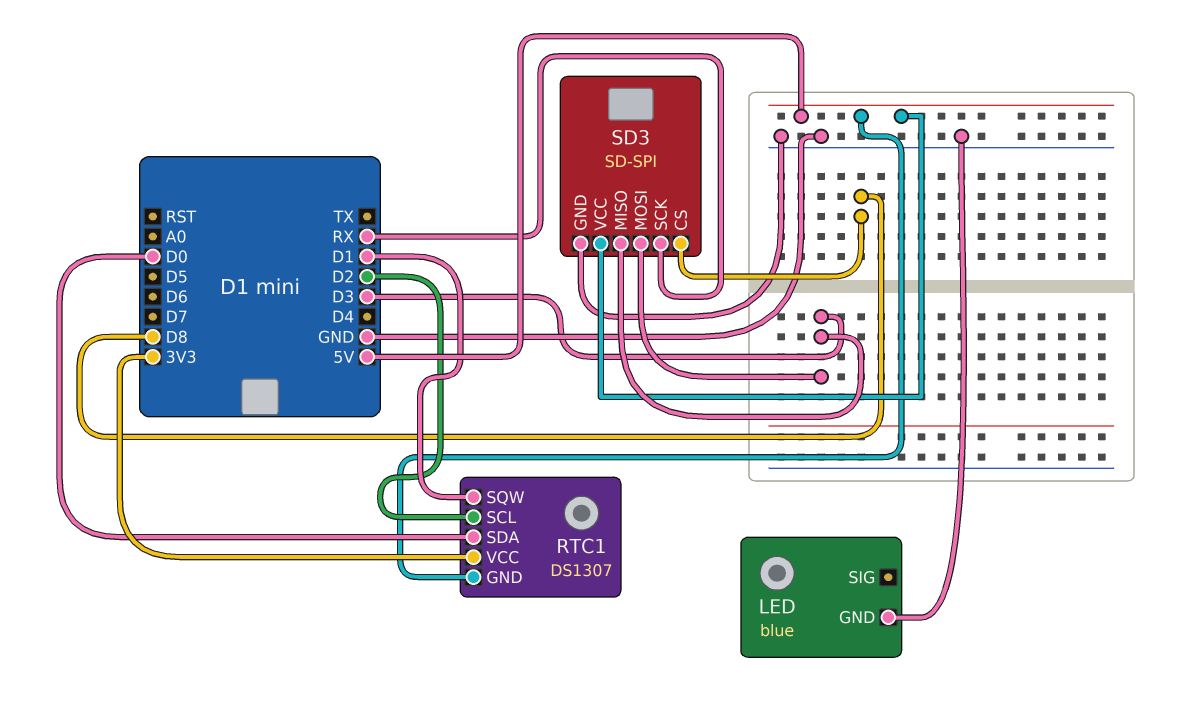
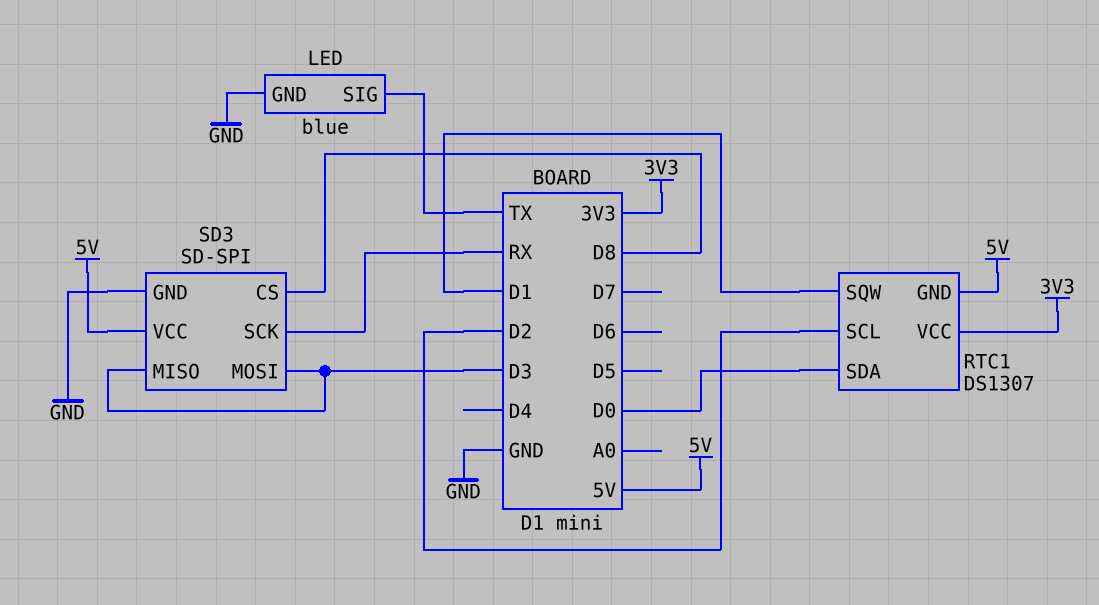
LED pin SIG: none -> TX

